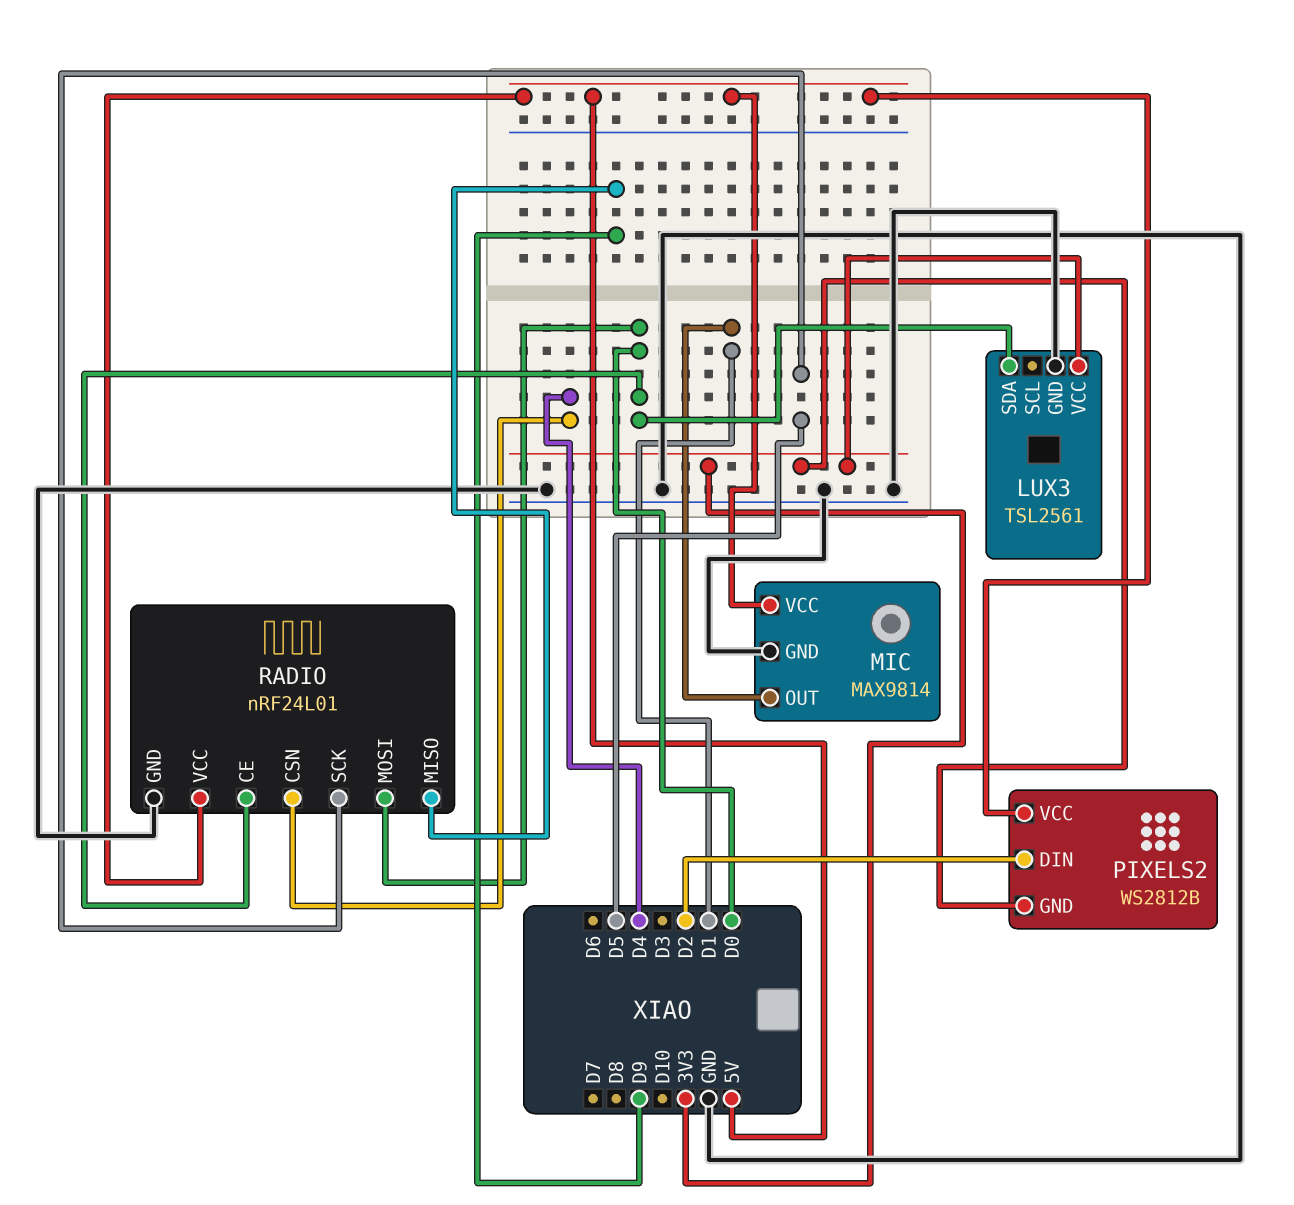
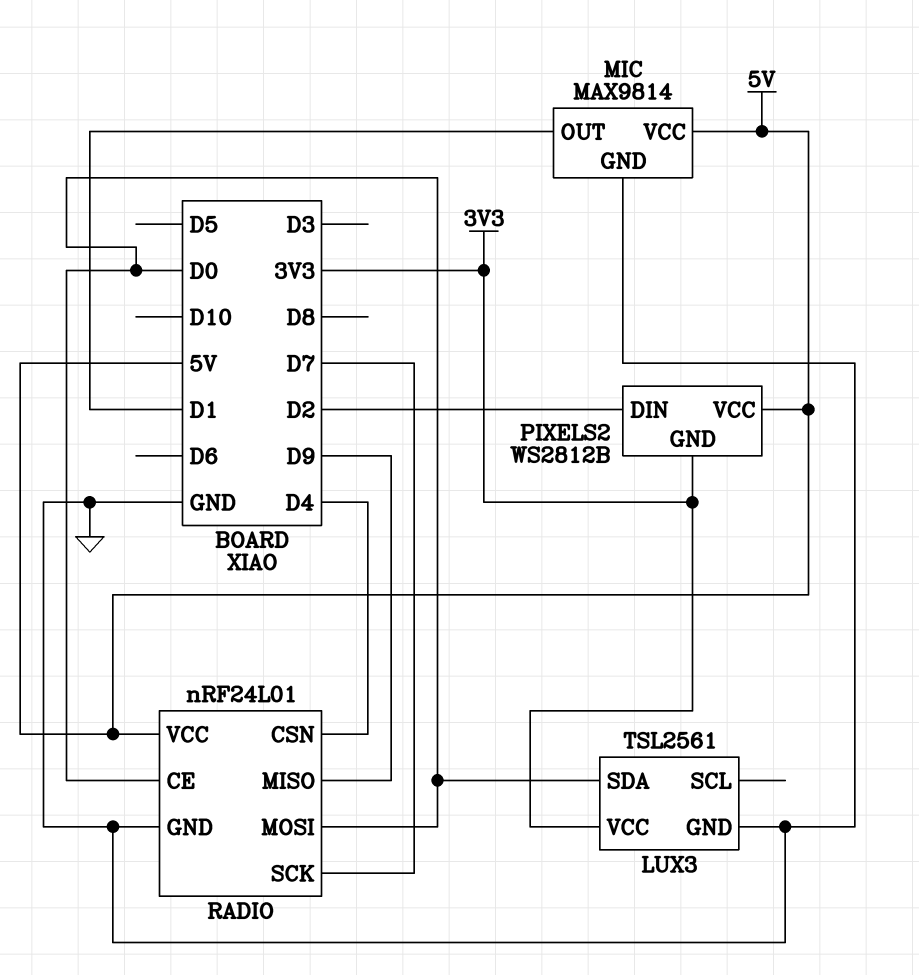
RADIO pin SCK: D5 -> D7

